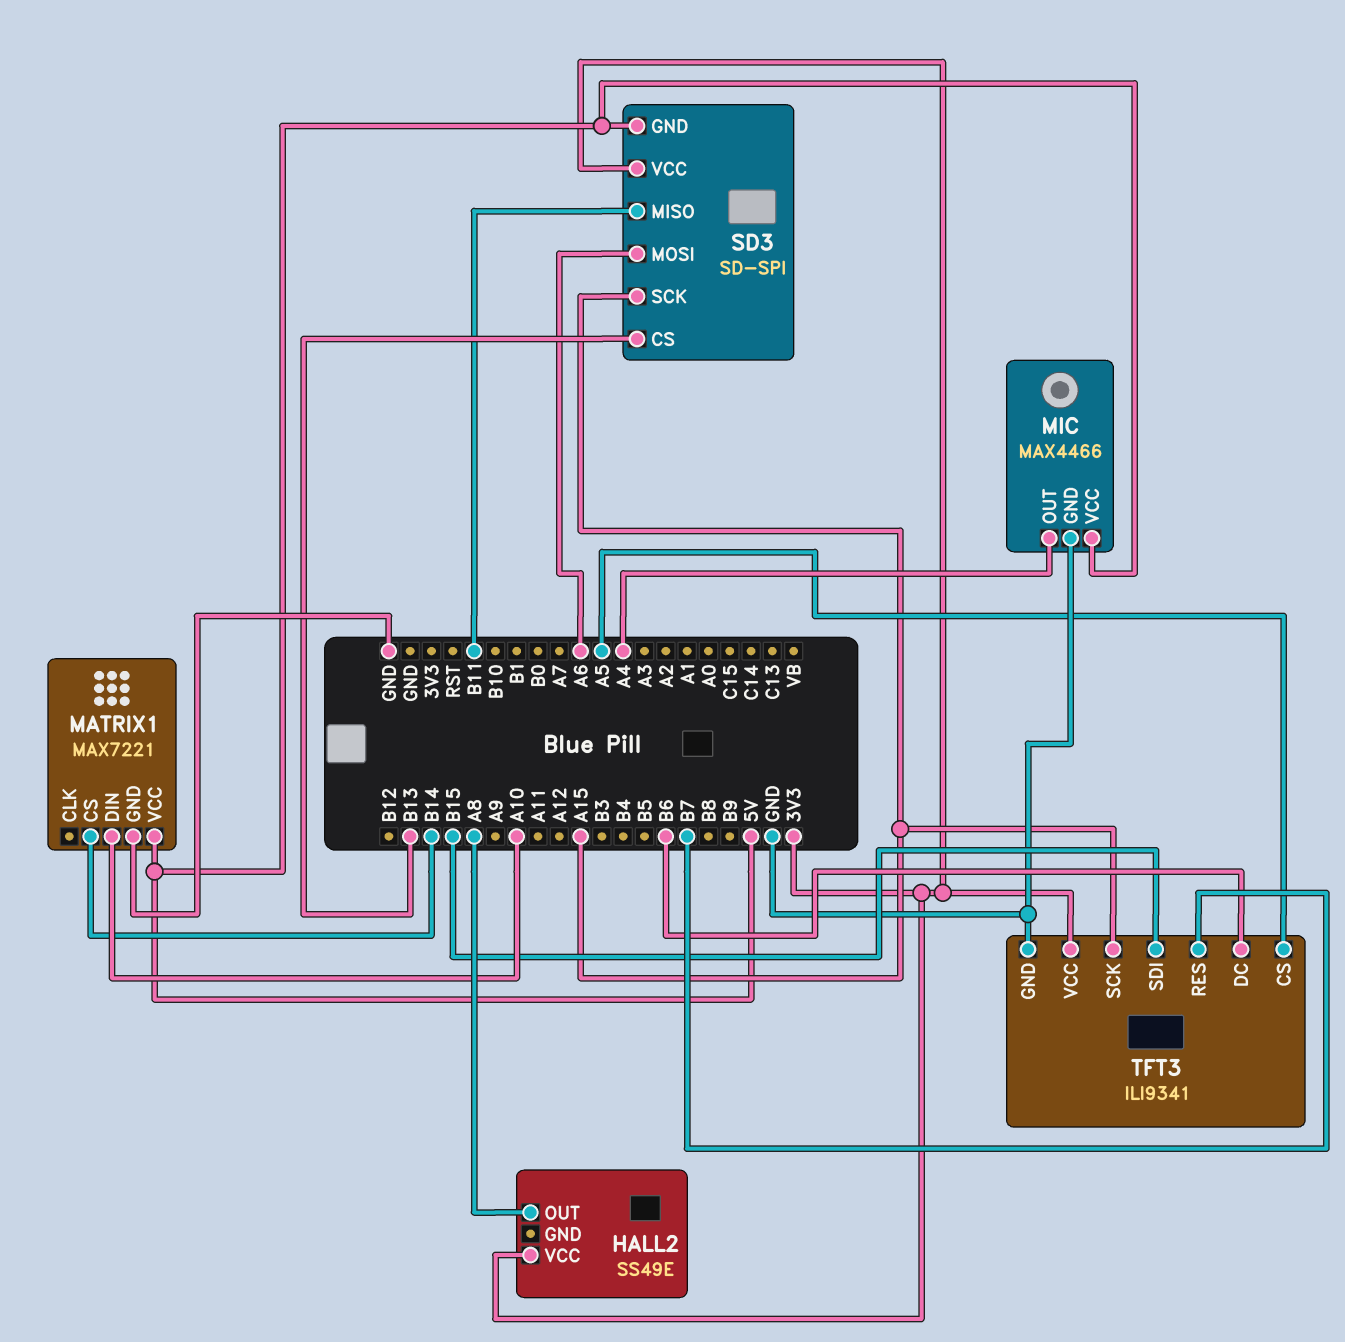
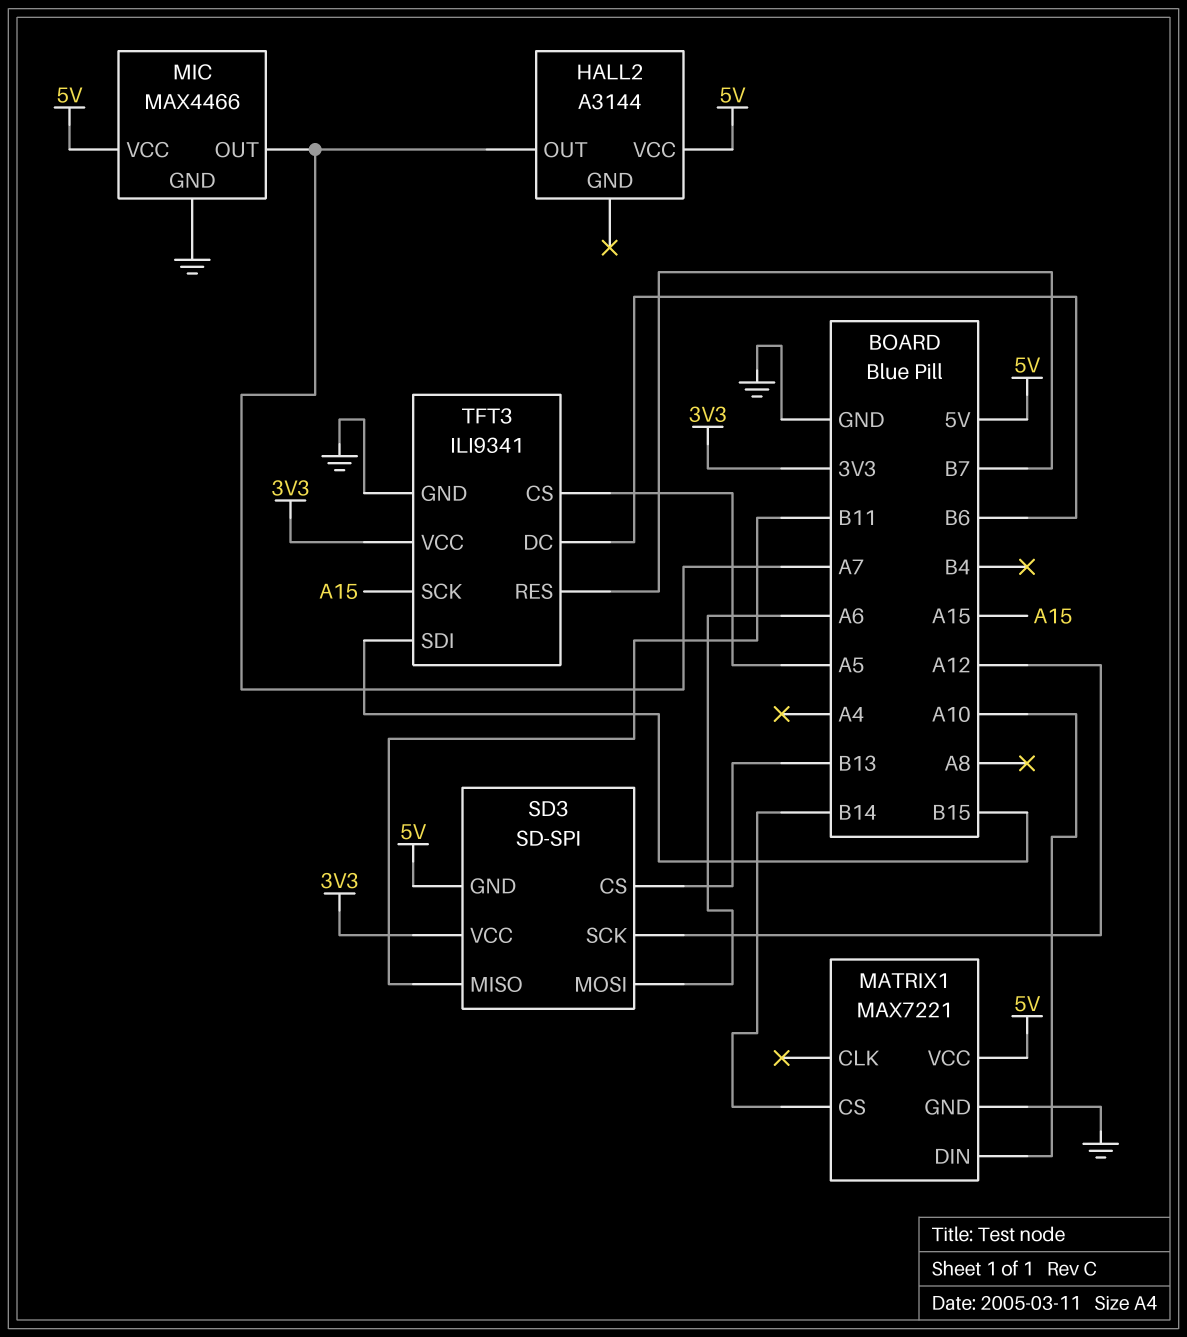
HALL2: SS49E -> A3144
HALL2 pin OUT: A8 -> A7
HALL2 pin VCC: 3V3 -> 5V
MIC pin OUT: A4 -> A7
SD3 pin SCK: A15 -> A12

